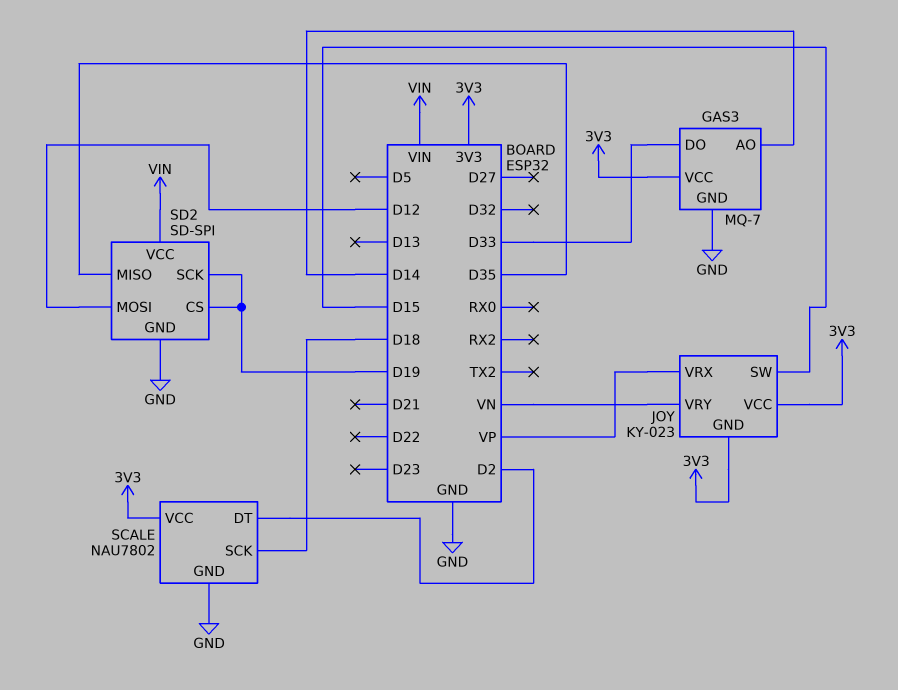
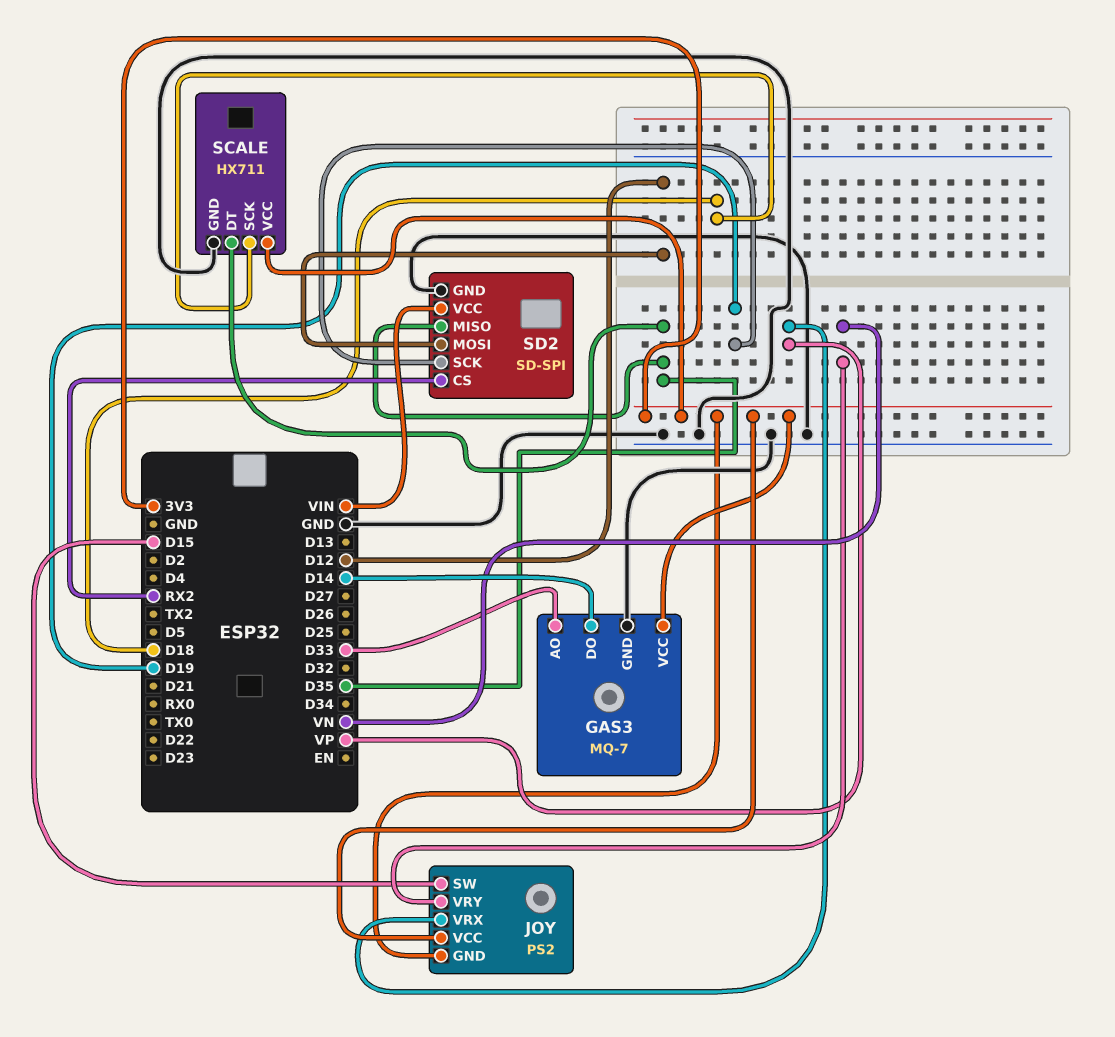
GAS3 pin AO: D14 -> D33
GAS3 pin DO: D33 -> D14
JOY: KY-023 -> PS2
SCALE: NAU7802 -> HX711
SCALE pin DT: D2 -> D35
SD2 pin CS: D19 -> RX2

